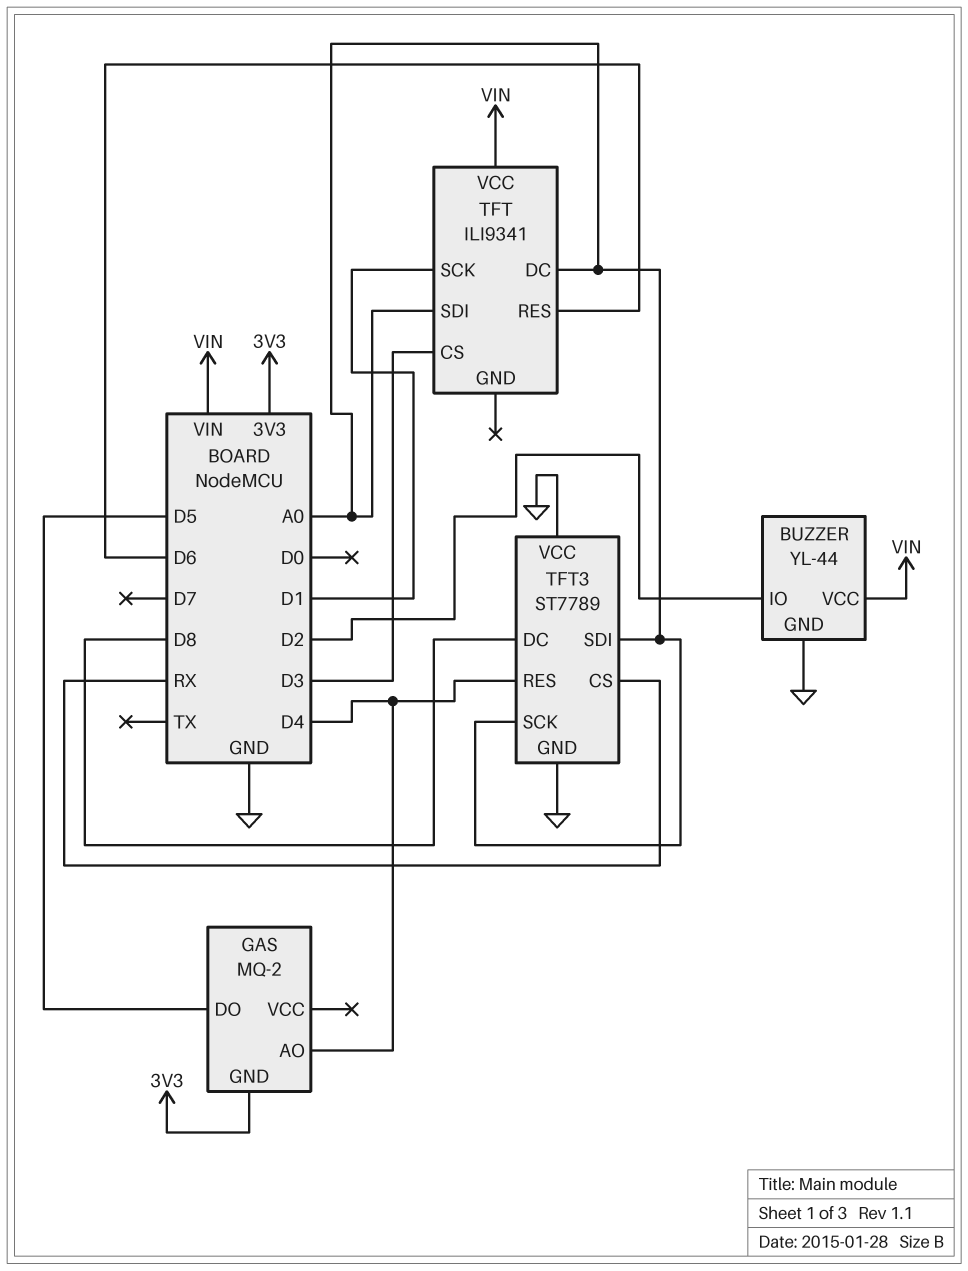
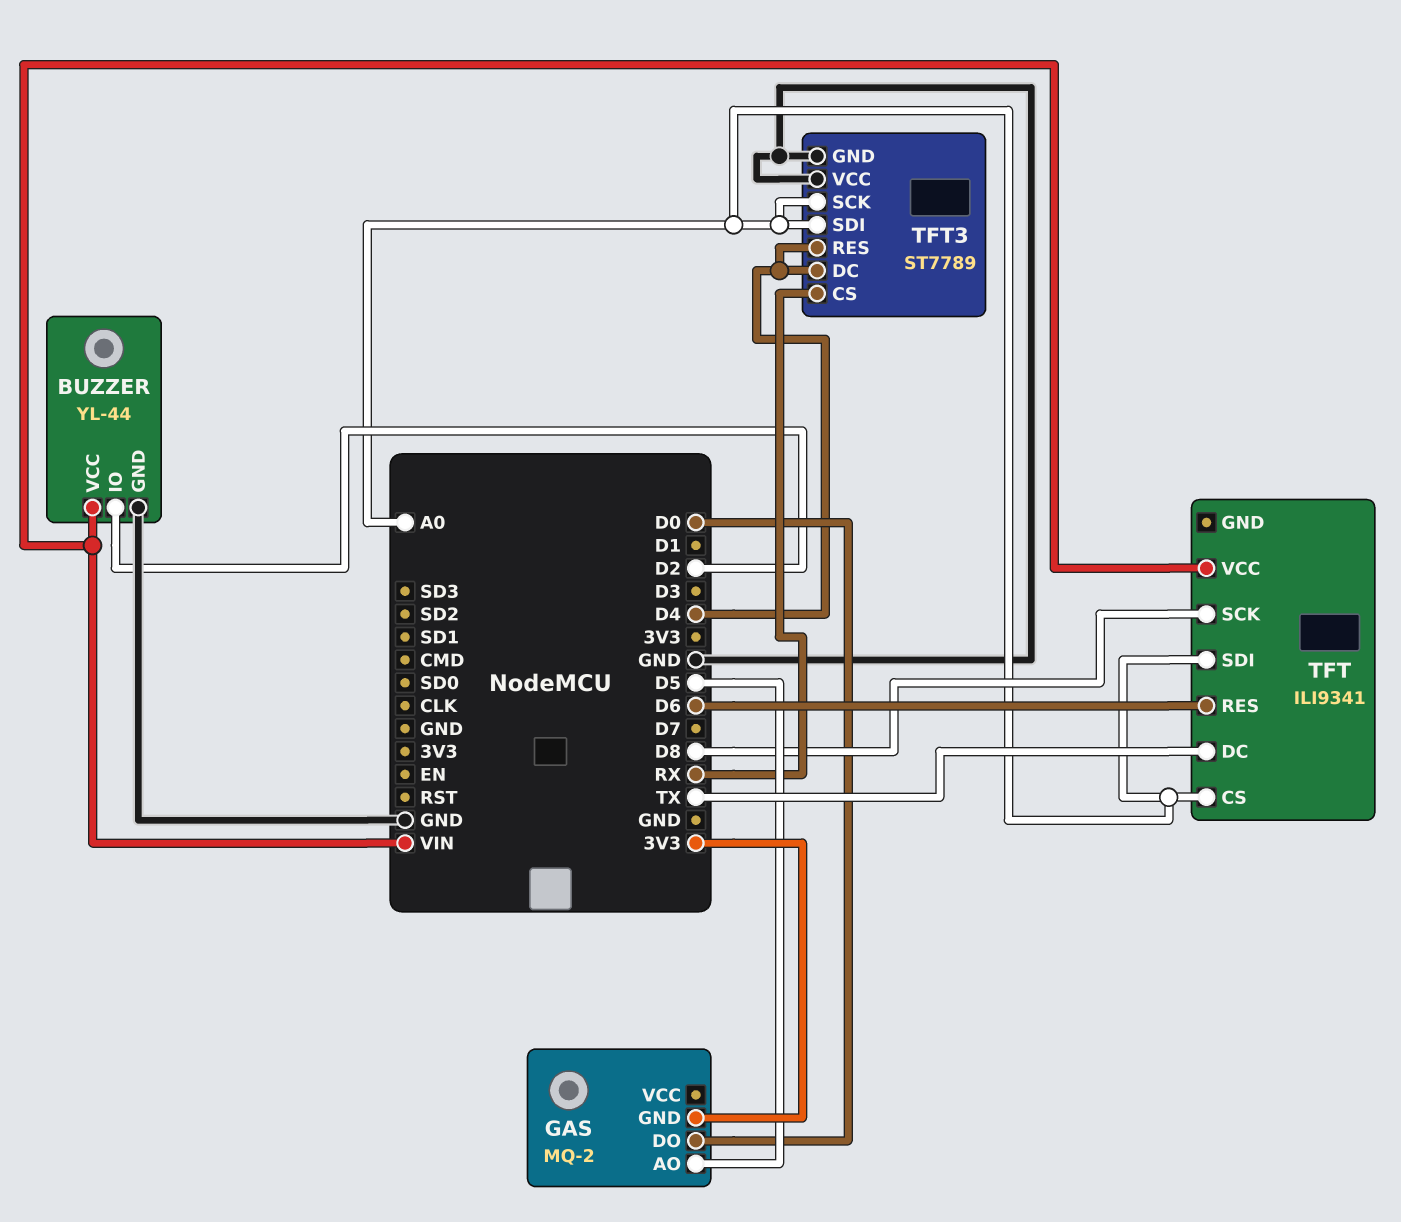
GAS pin AO: D4 -> D5
GAS pin DO: D5 -> D0
TFT pin CS: D3 -> A0
TFT pin DC: A0 -> TX
TFT pin SCK: D1 -> D8
TFT3 pin DC: D8 -> D4

